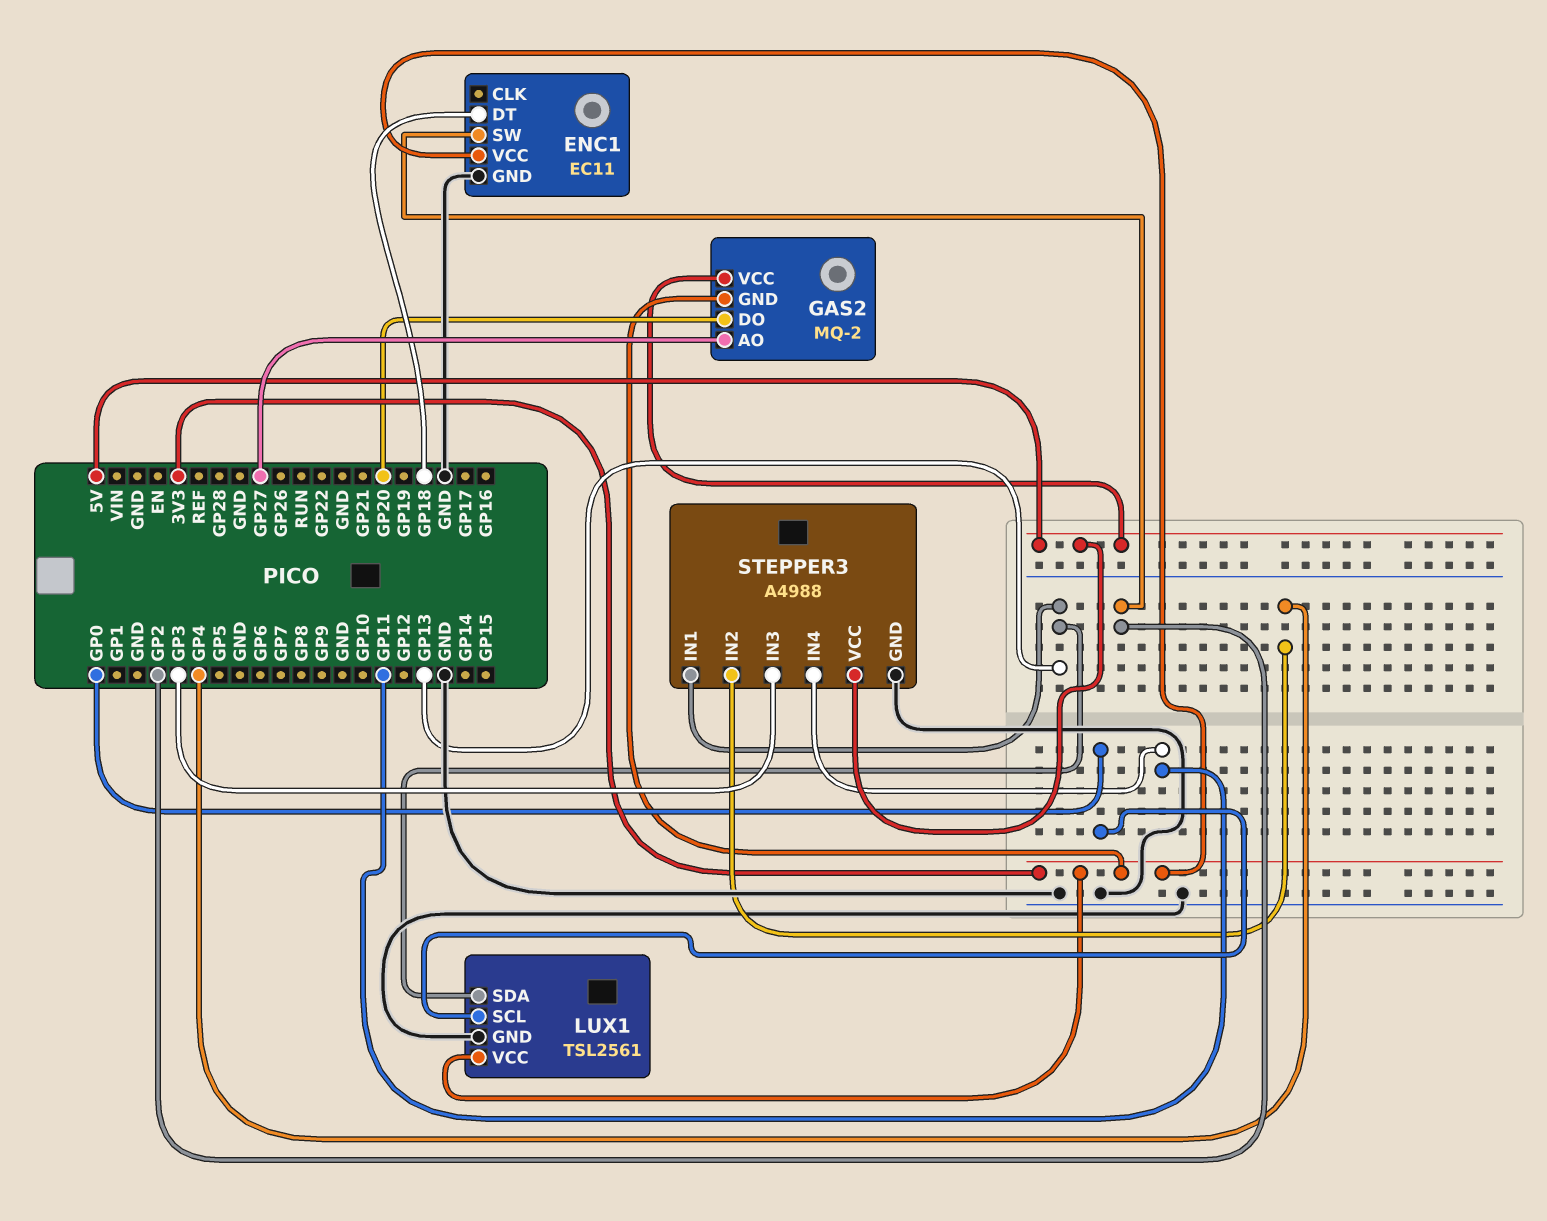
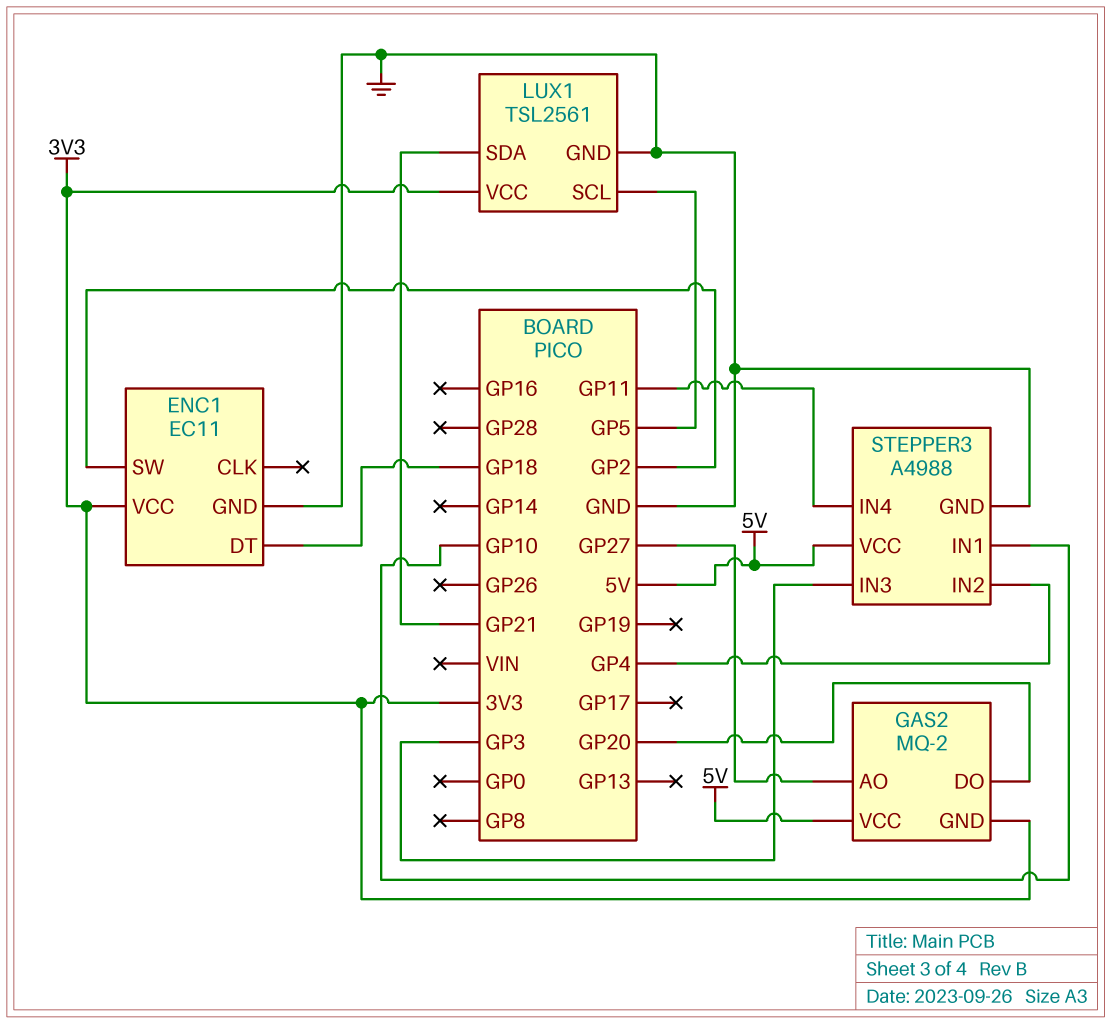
LUX1 pin SCL: GP0 -> GP5
LUX1 pin SDA: GP13 -> GP21
STEPPER3 pin IN1: GP13 -> GP10

